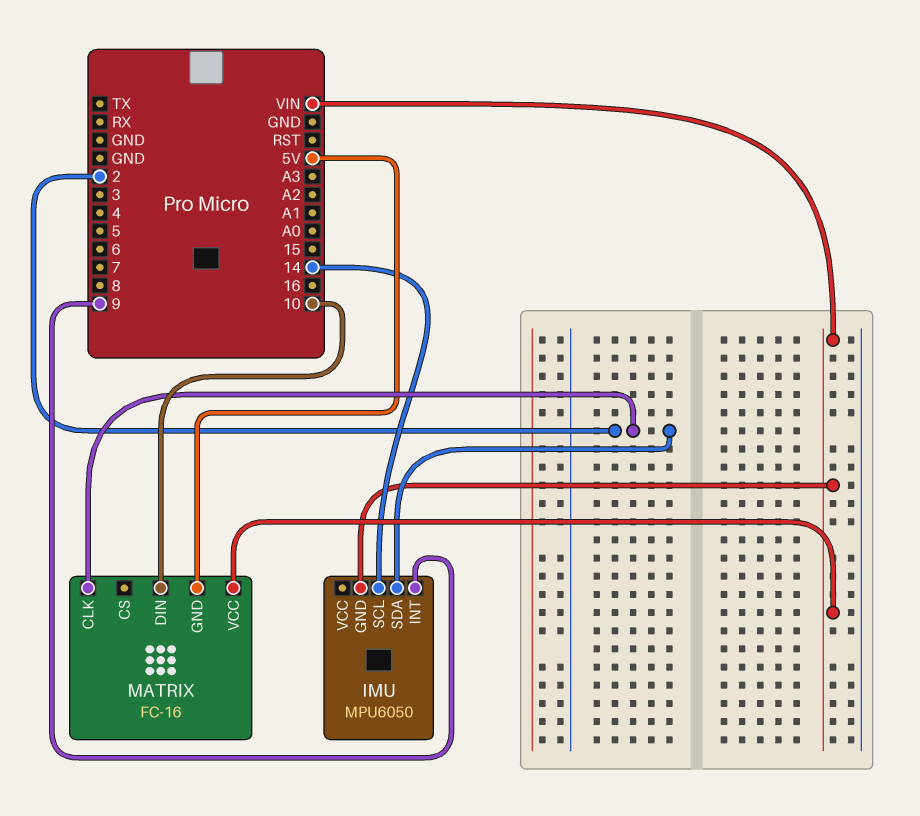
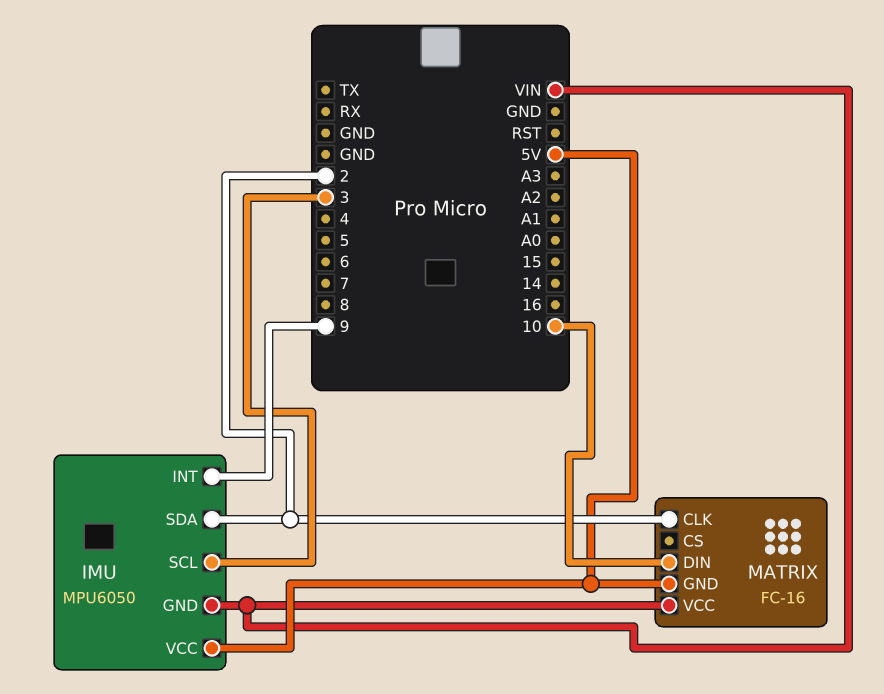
IMU pin SCL: 14 -> 3
IMU pin VCC: none -> 5V

